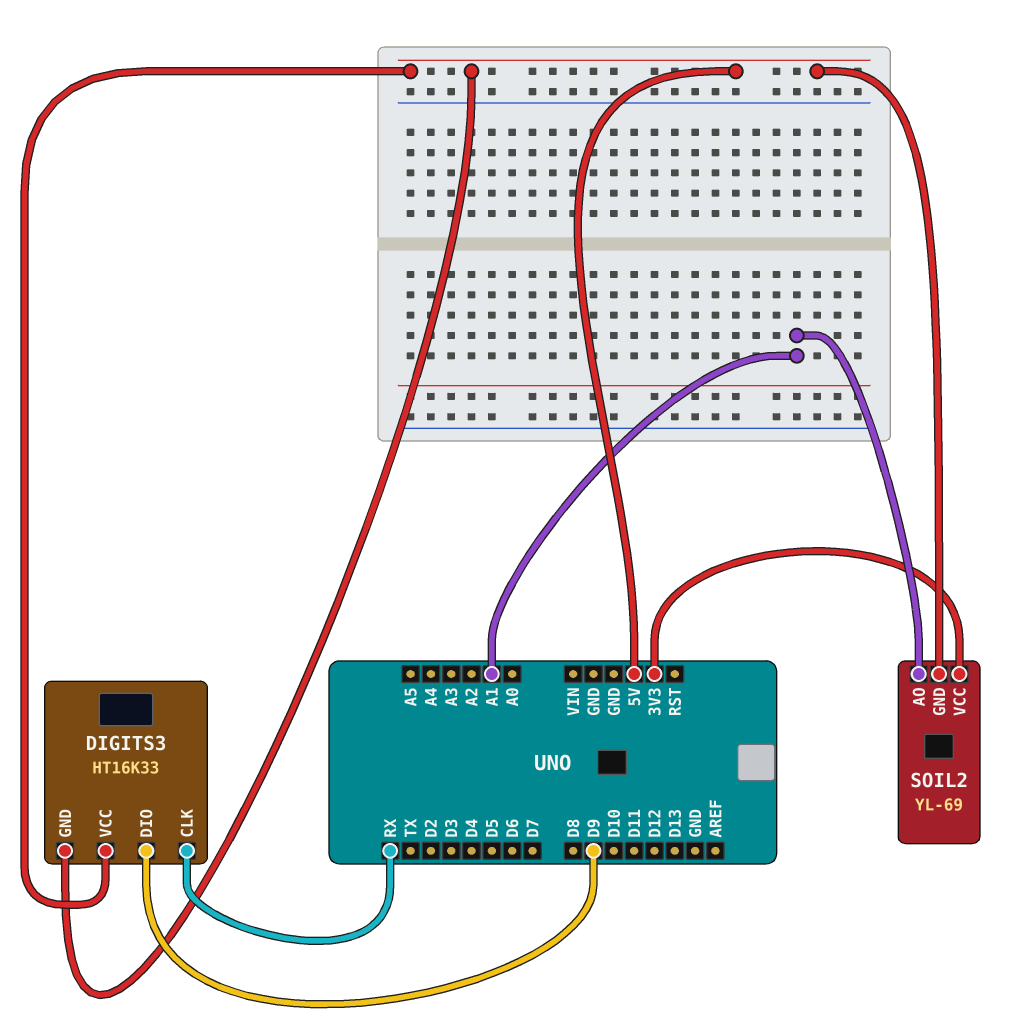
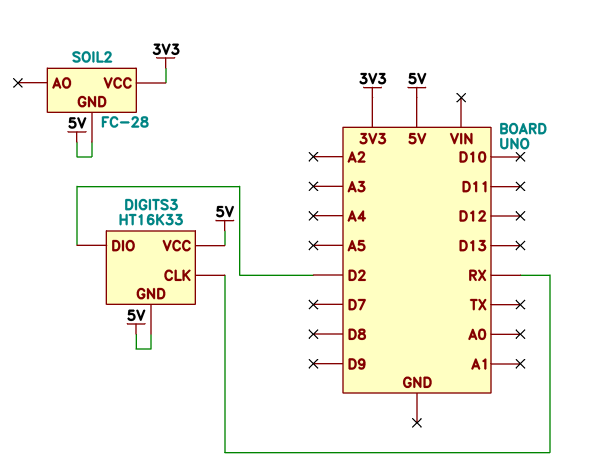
DIGITS3 pin DIO: D9 -> D2
SOIL2: YL-69 -> FC-28
SOIL2 pin AO: A1 -> none

